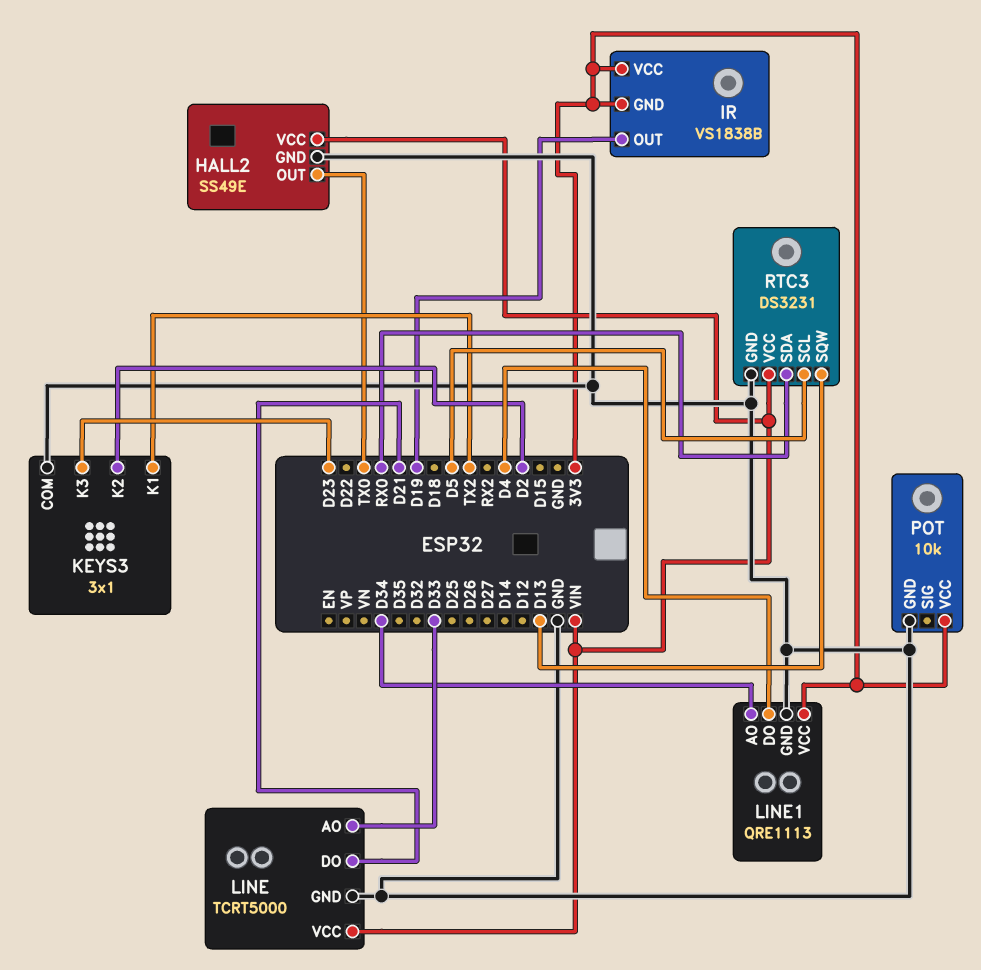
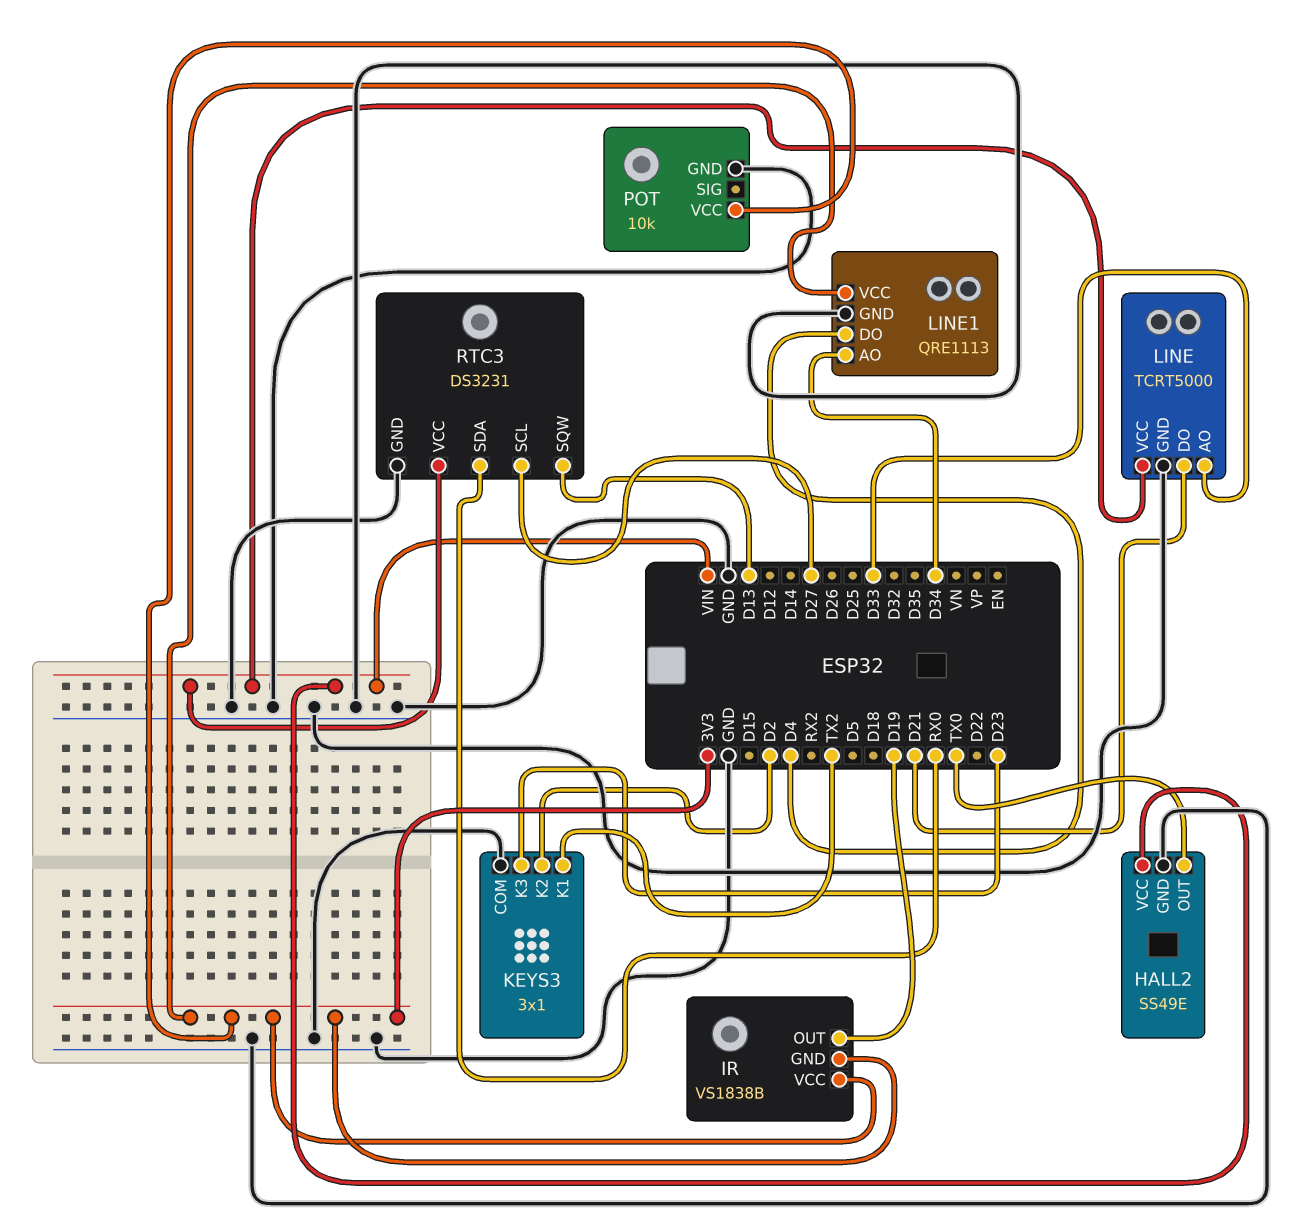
RTC3 pin SCL: D5 -> D27

